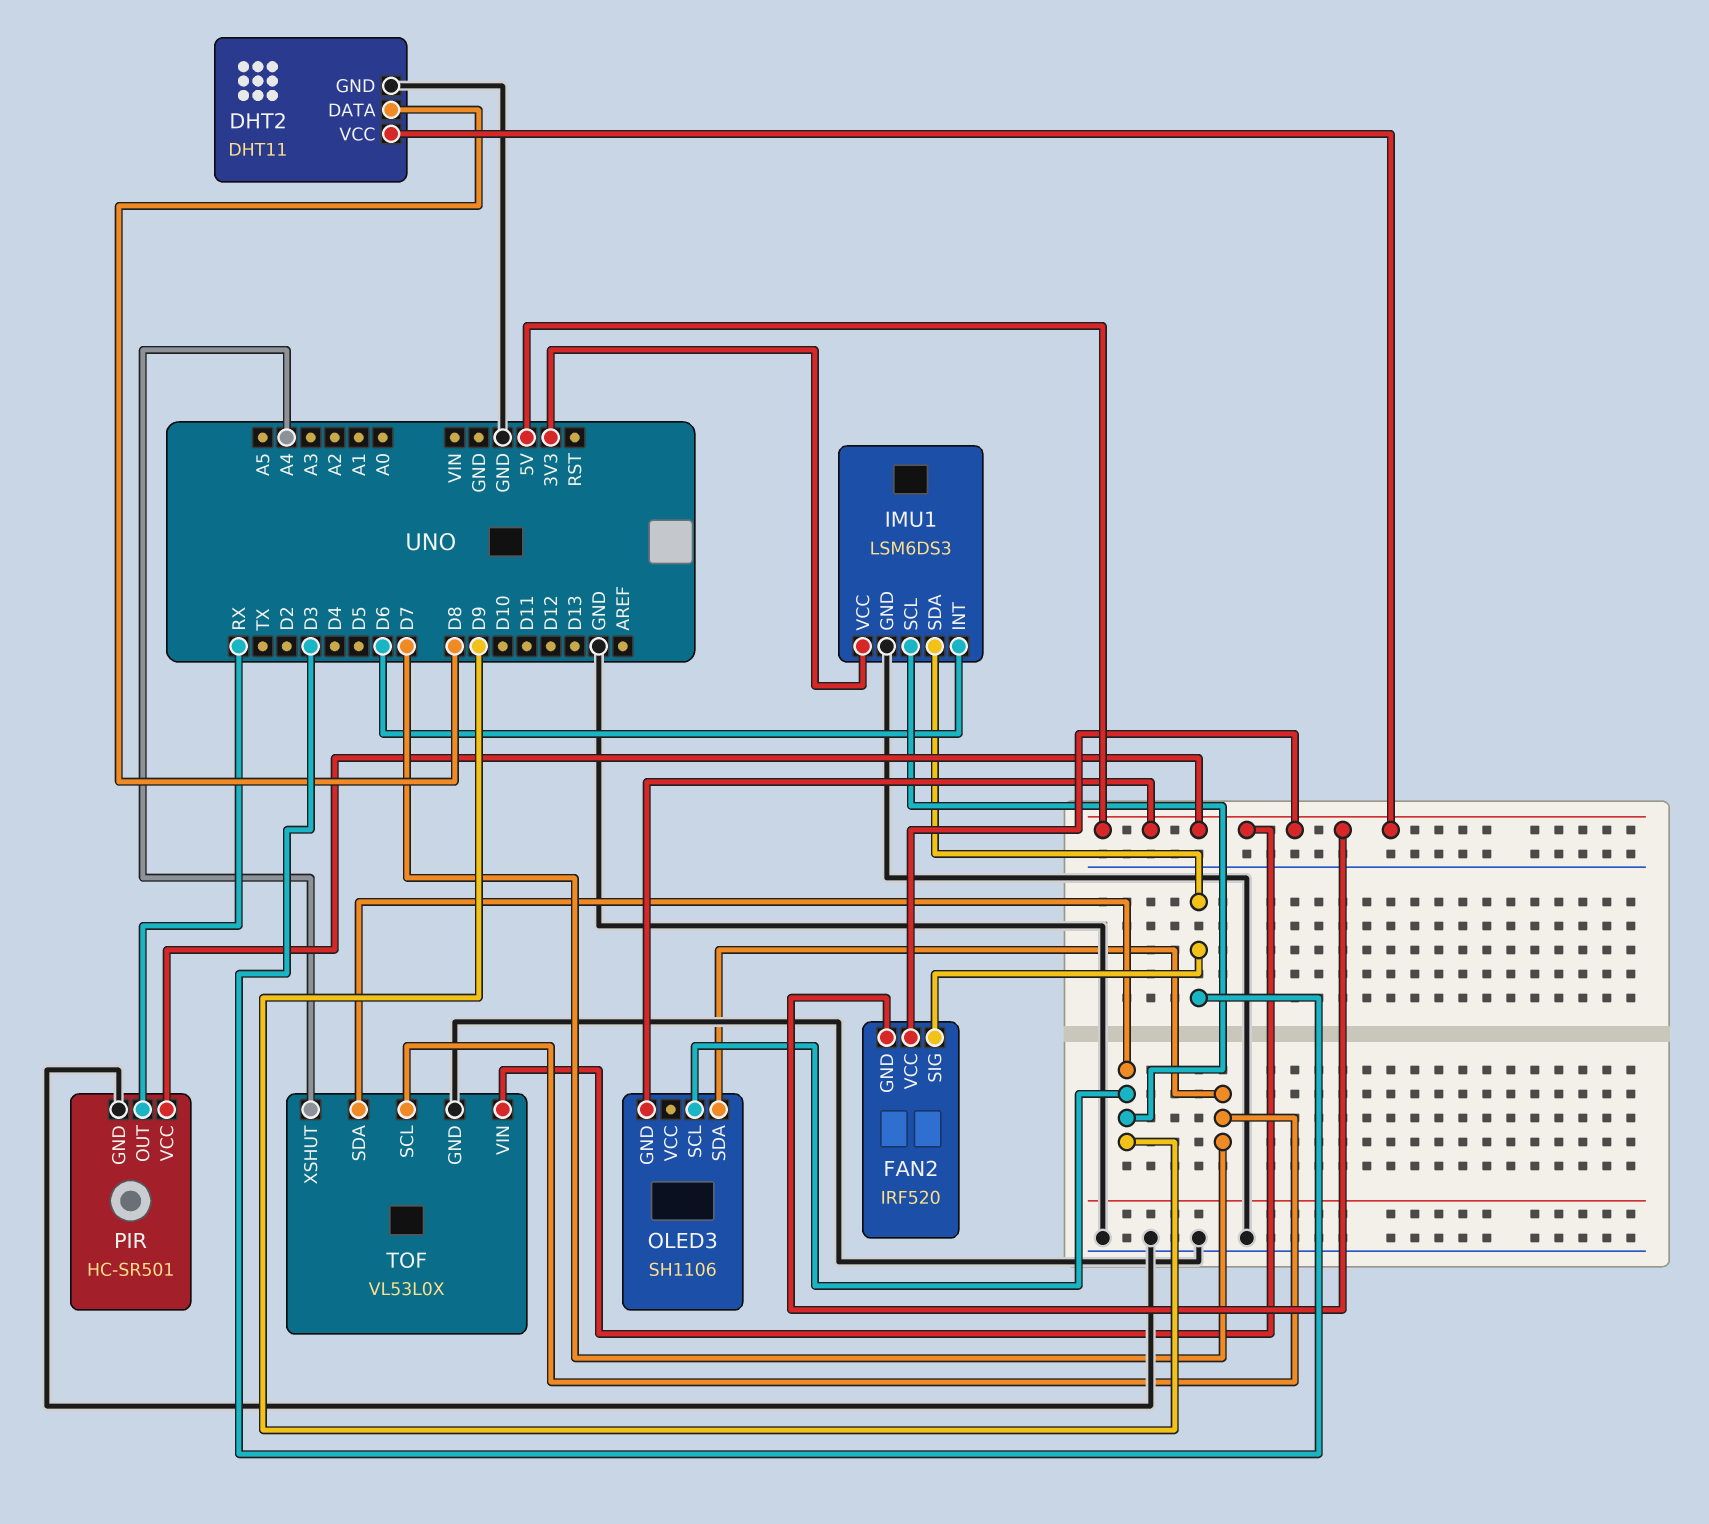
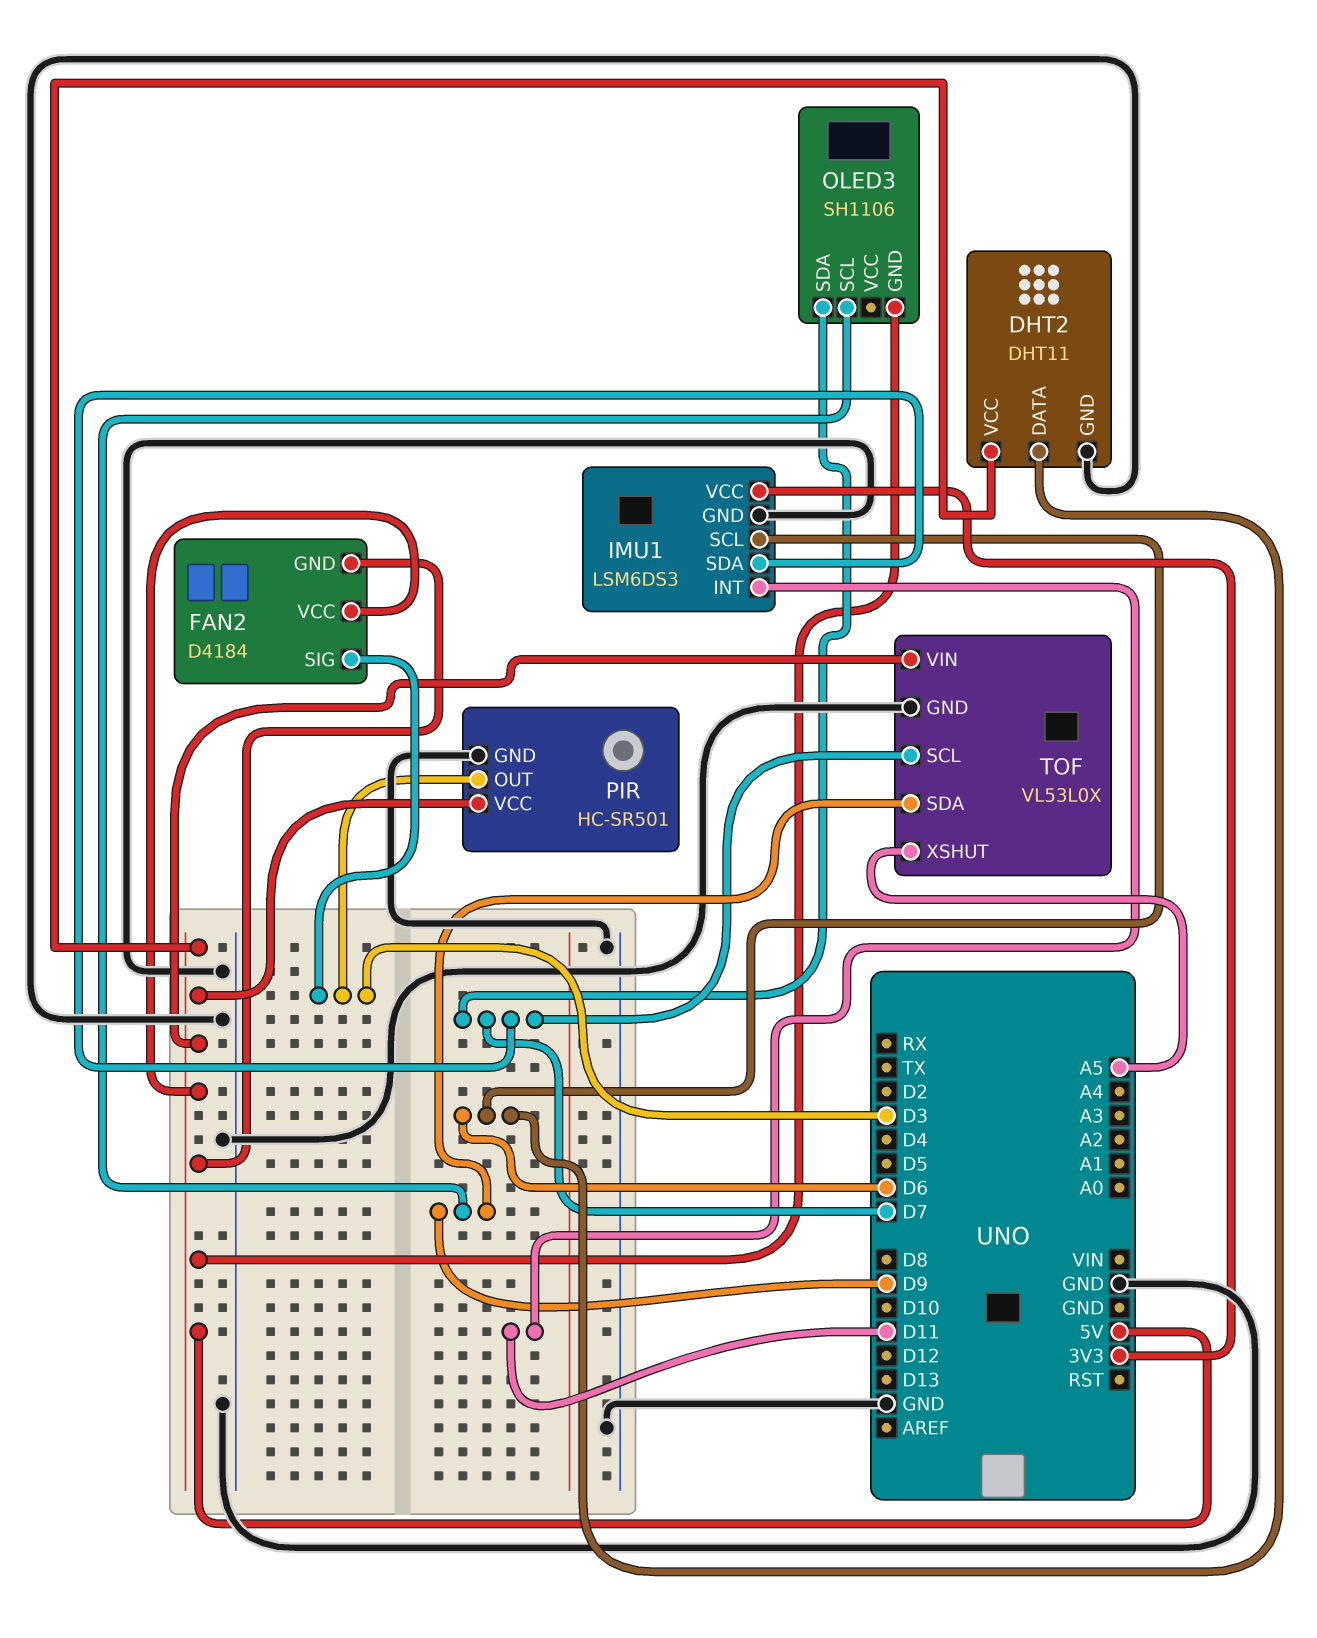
DHT2 pin DATA: D8 -> D6
FAN2: IRF520 -> D4184
IMU1 pin INT: D6 -> D11
IMU1 pin SCL: D9 -> D6
IMU1 pin SDA: D3 -> D7
PIR pin OUT: RX -> D3
TOF pin XSHUT: A4 -> A5

